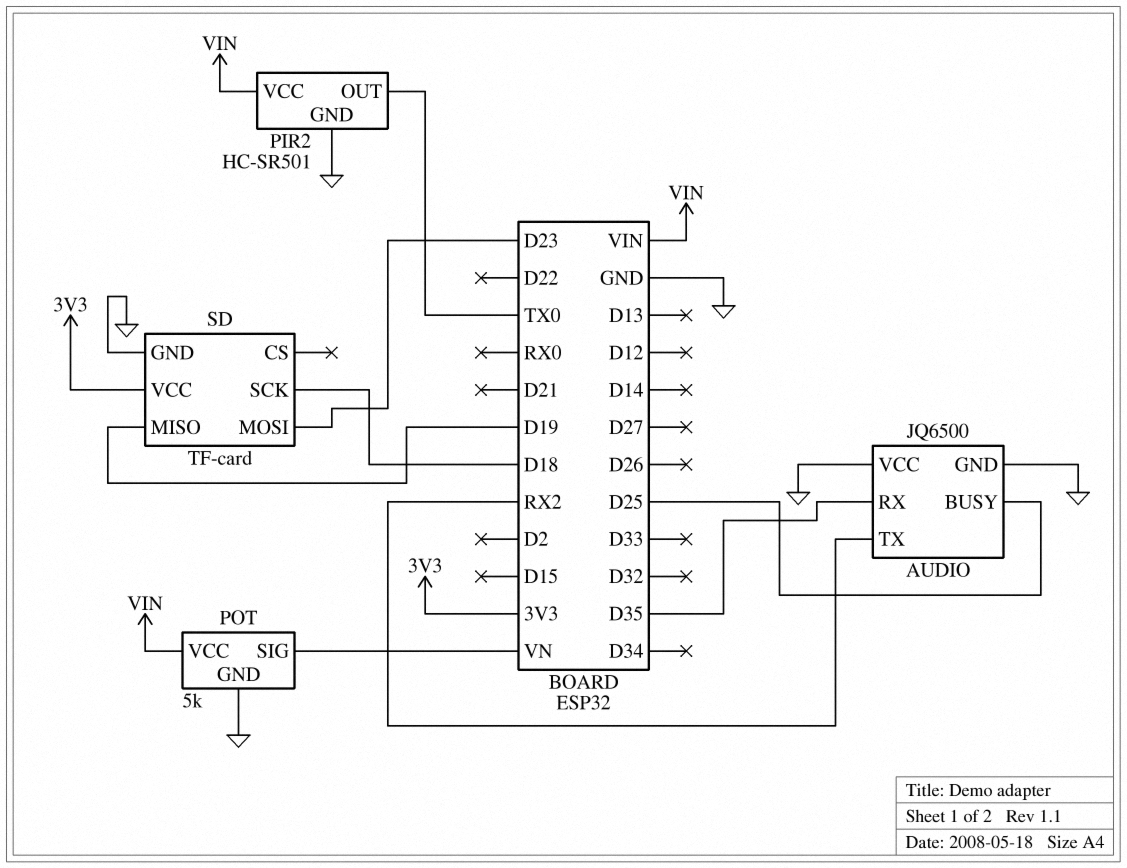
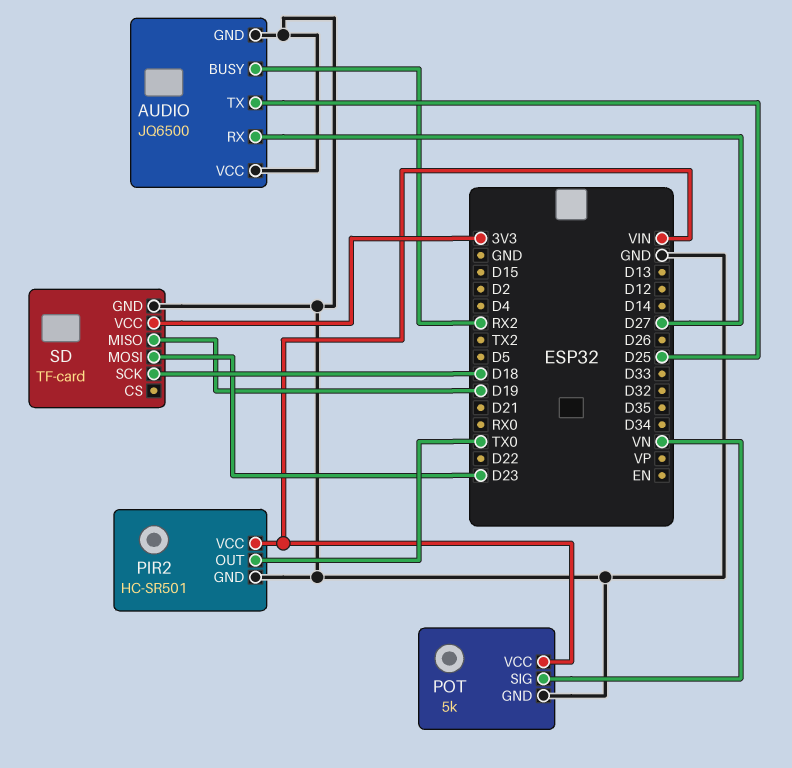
AUDIO pin BUSY: D25 -> RX2
AUDIO pin RX: D35 -> D27
AUDIO pin TX: RX2 -> D25

